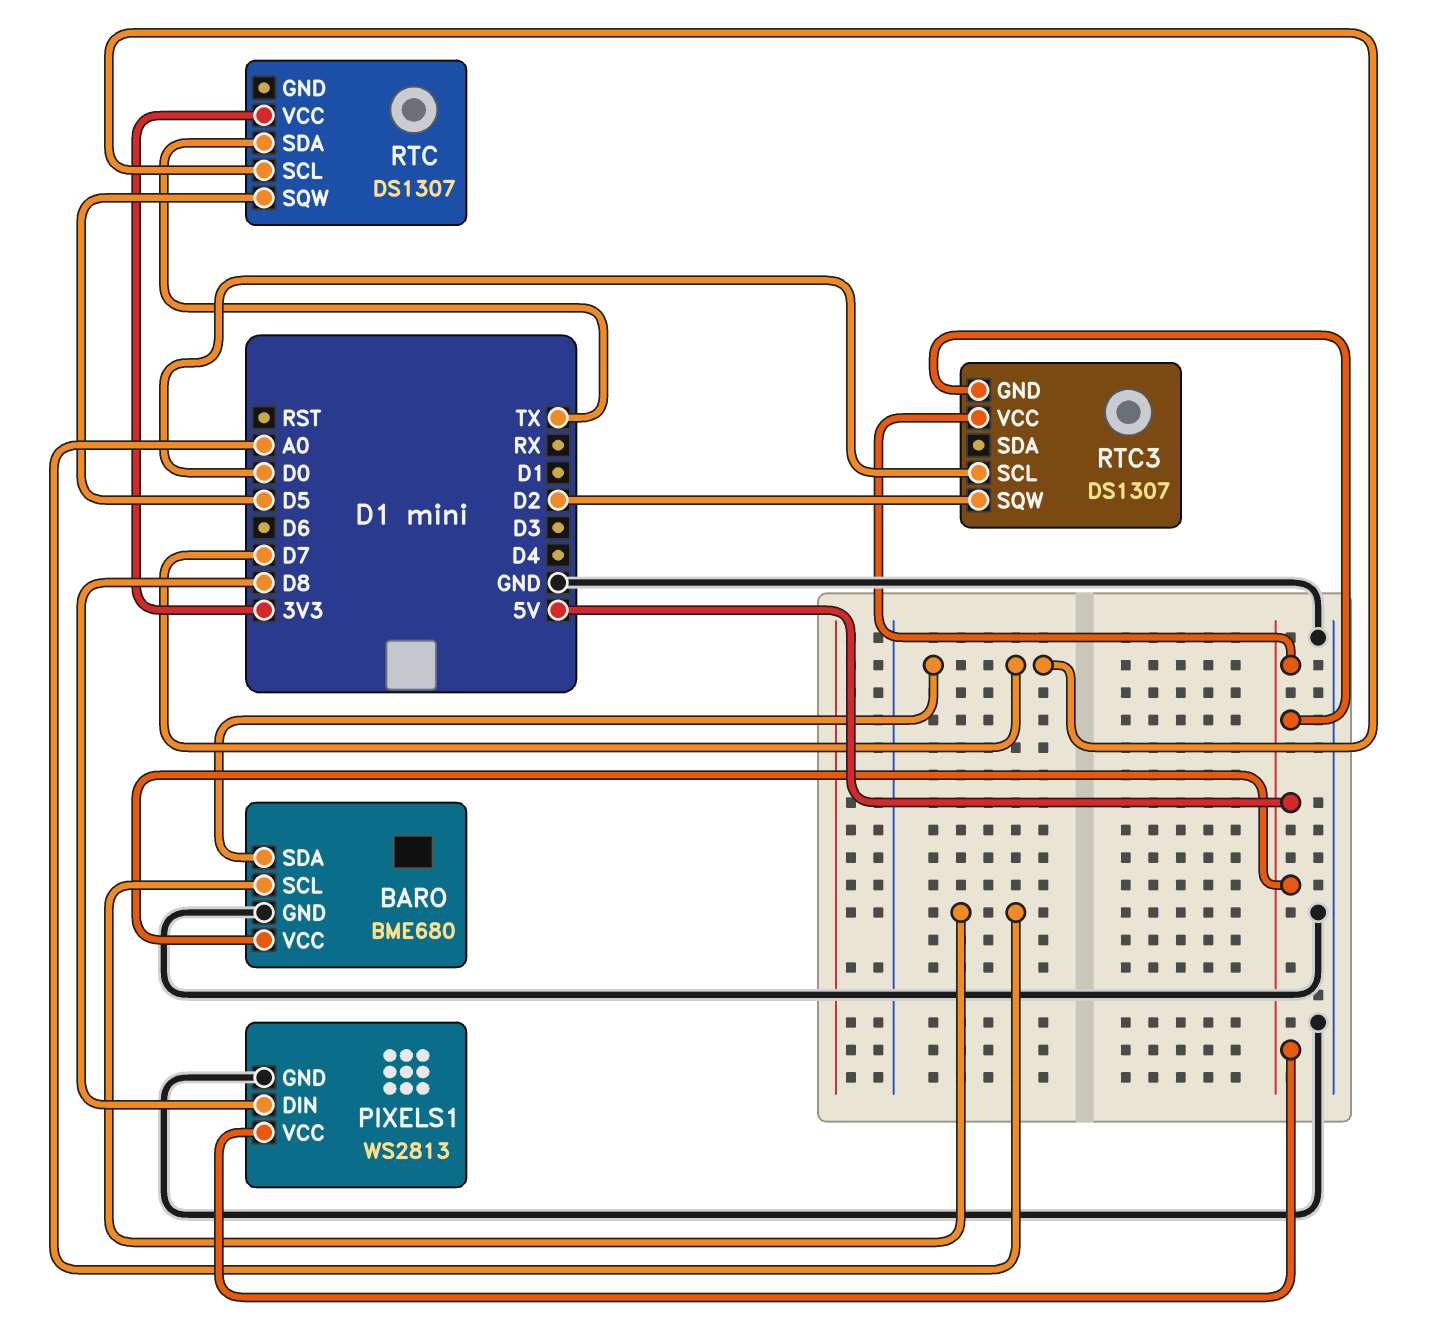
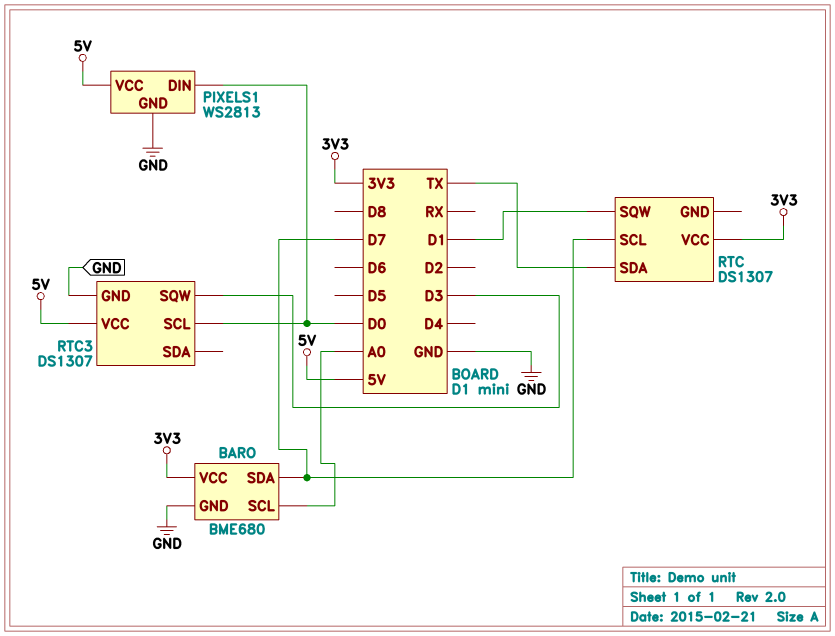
BARO pin VCC: 5V -> 3V3
PIXELS1 pin DIN: D8 -> D0
RTC pin SQW: D5 -> D1
RTC3 pin GND: 5V -> GND
RTC3 pin SQW: D2 -> D3

